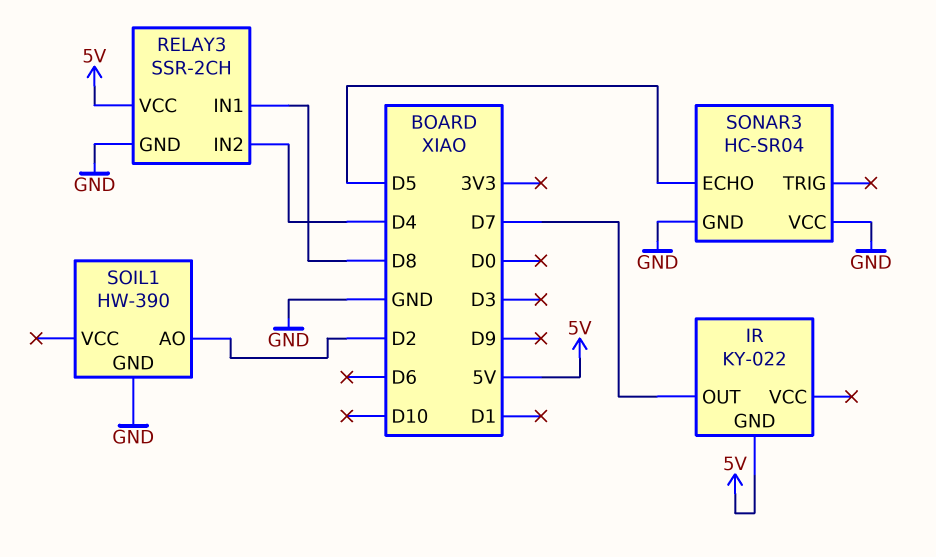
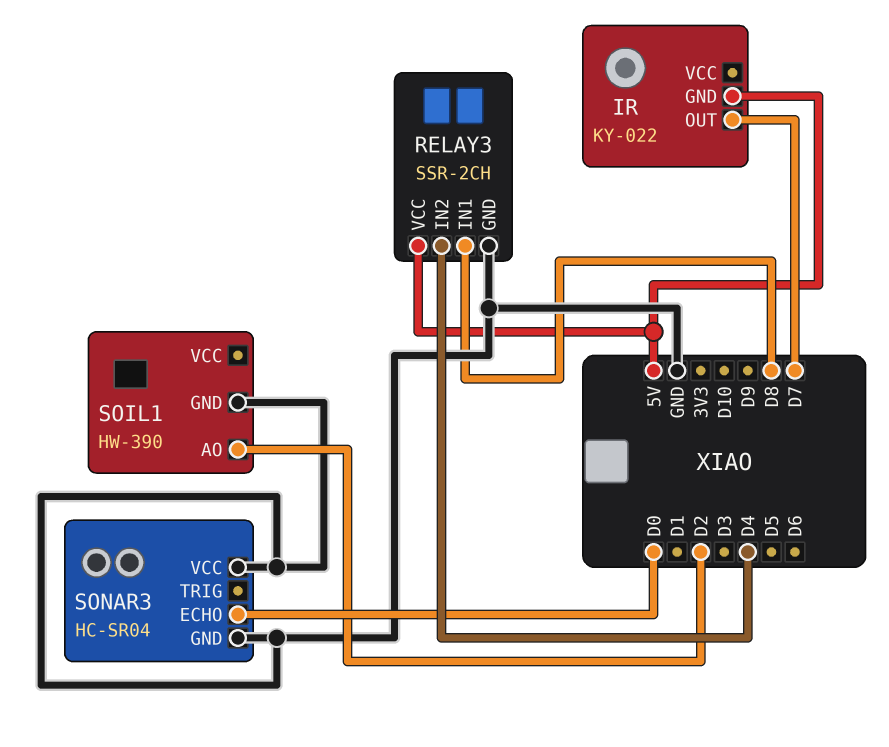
SONAR3 pin ECHO: D5 -> D0

